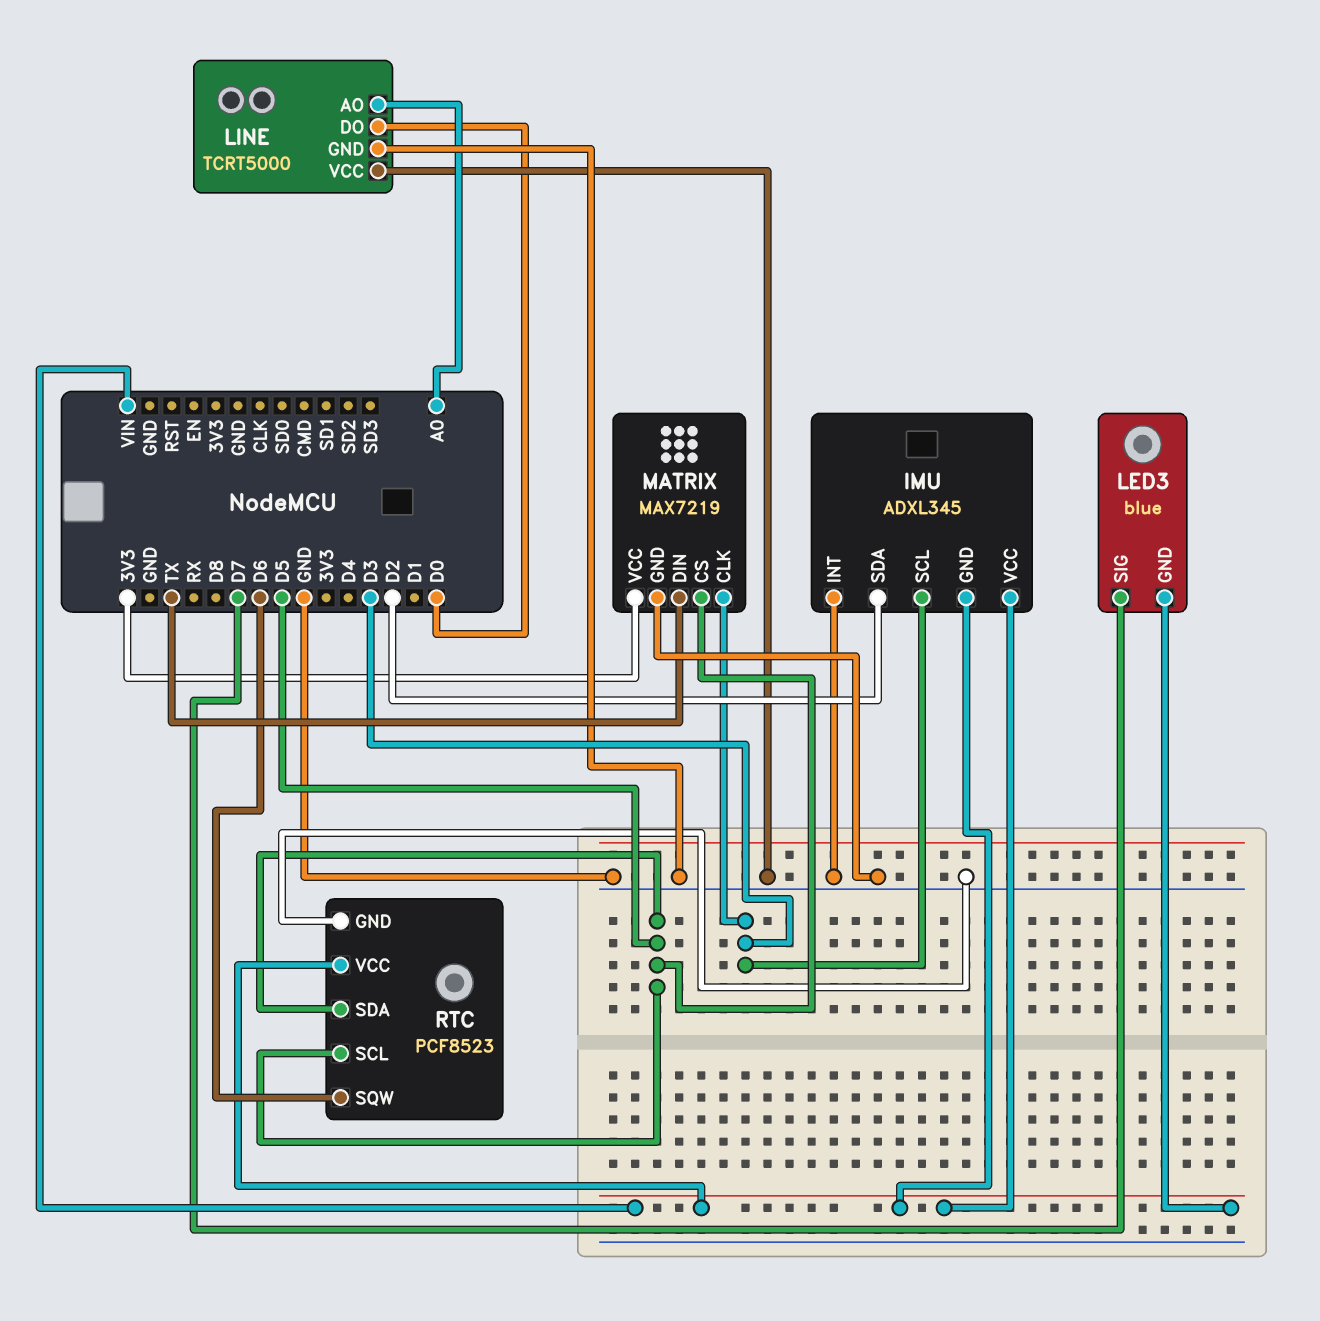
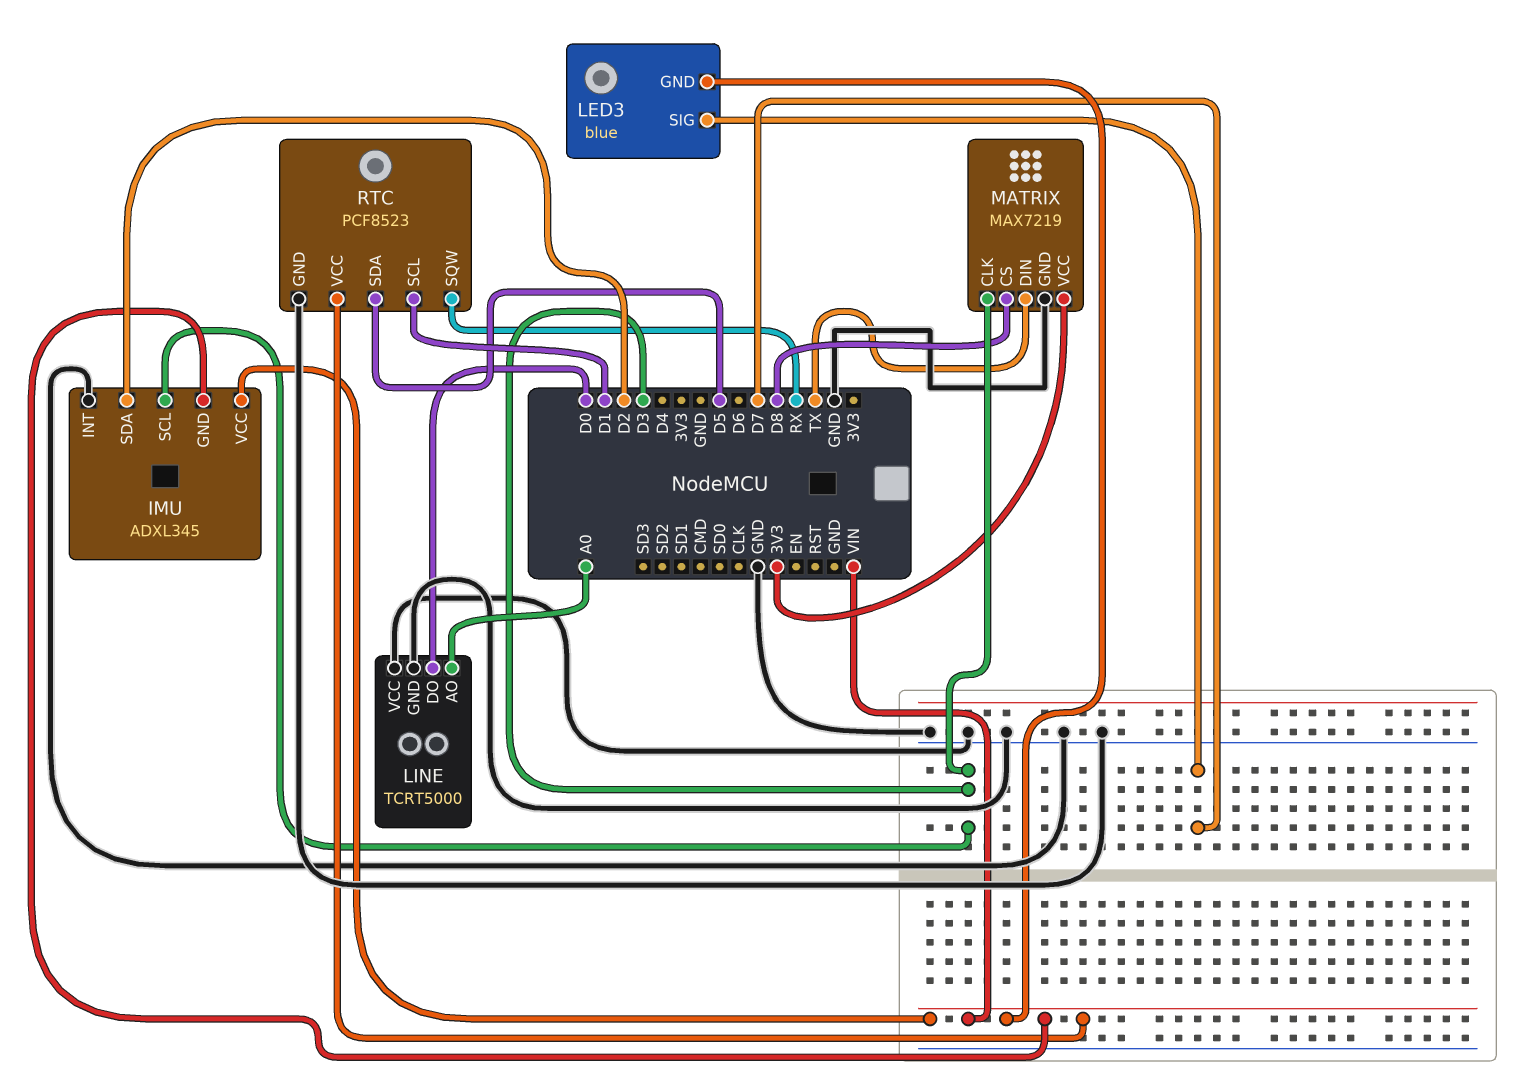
MATRIX pin CS: D5 -> D8
RTC pin SCL: D5 -> D1
RTC pin SQW: D6 -> RX

